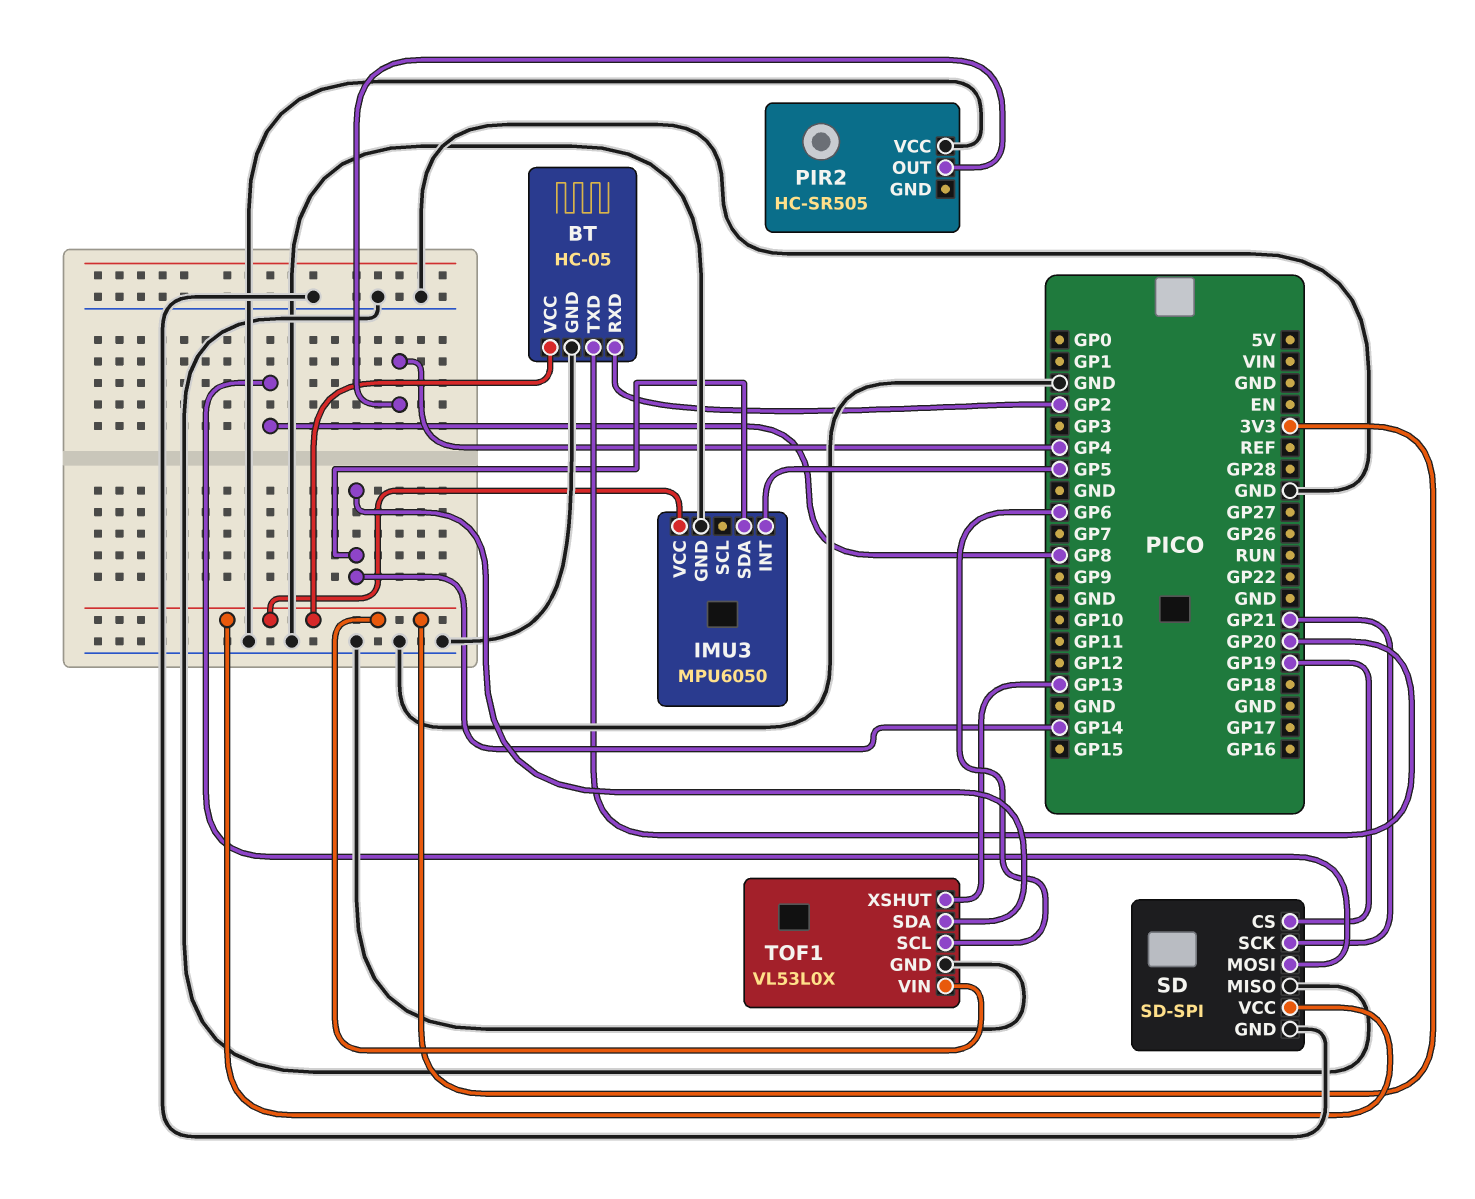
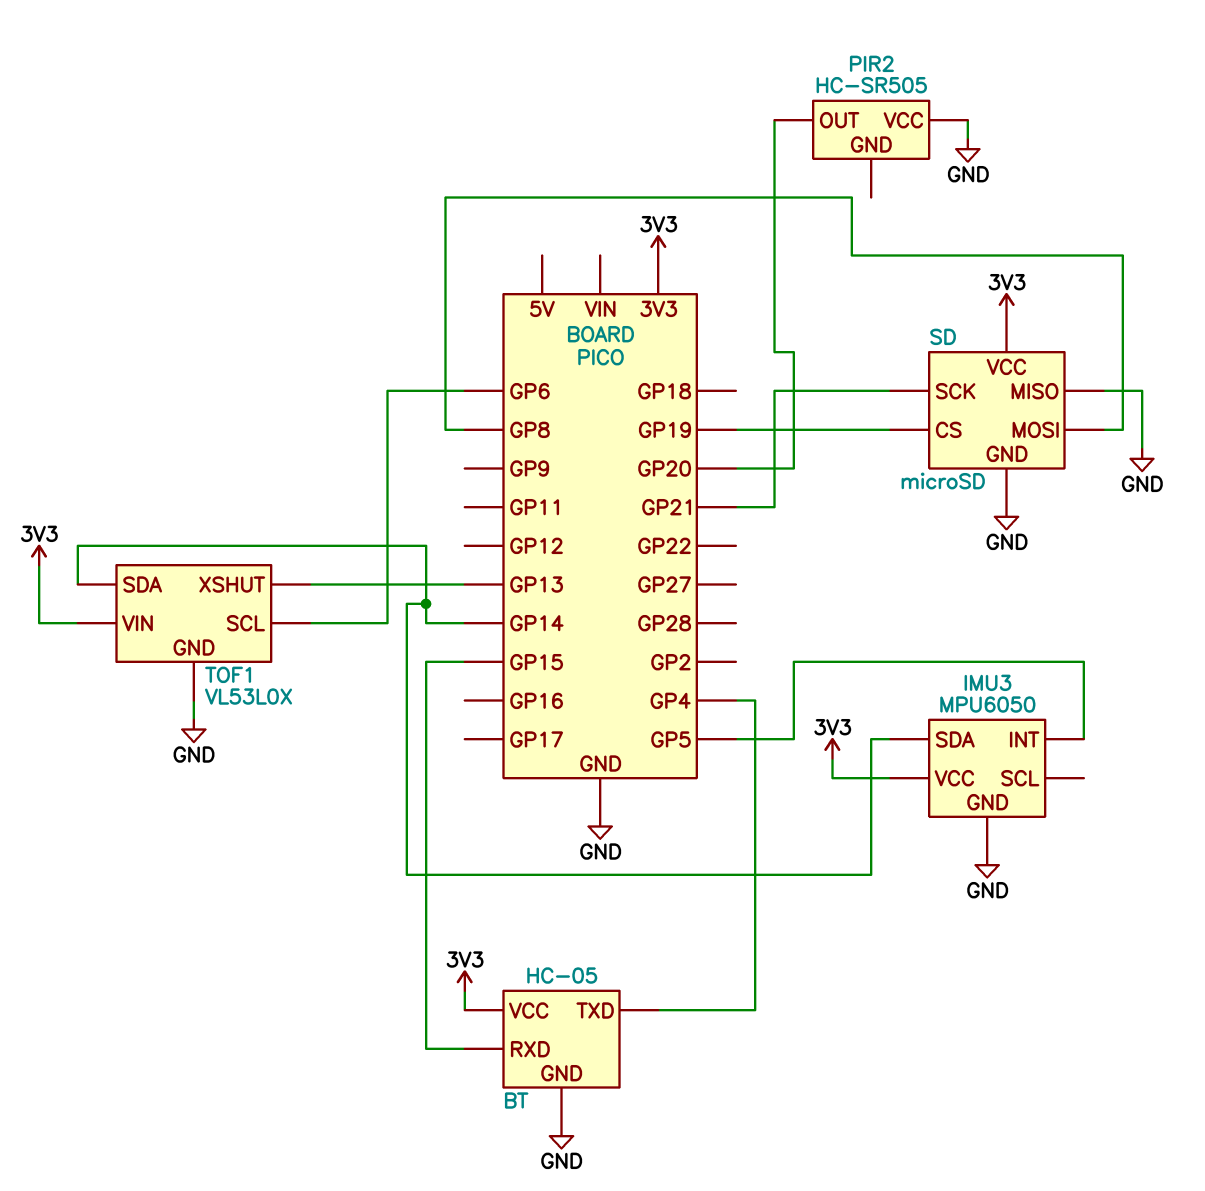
BT pin RXD: GP2 -> GP15
BT pin TXD: GP20 -> GP4
PIR2 pin OUT: GP4 -> GP20
SD: SD-SPI -> microSD

